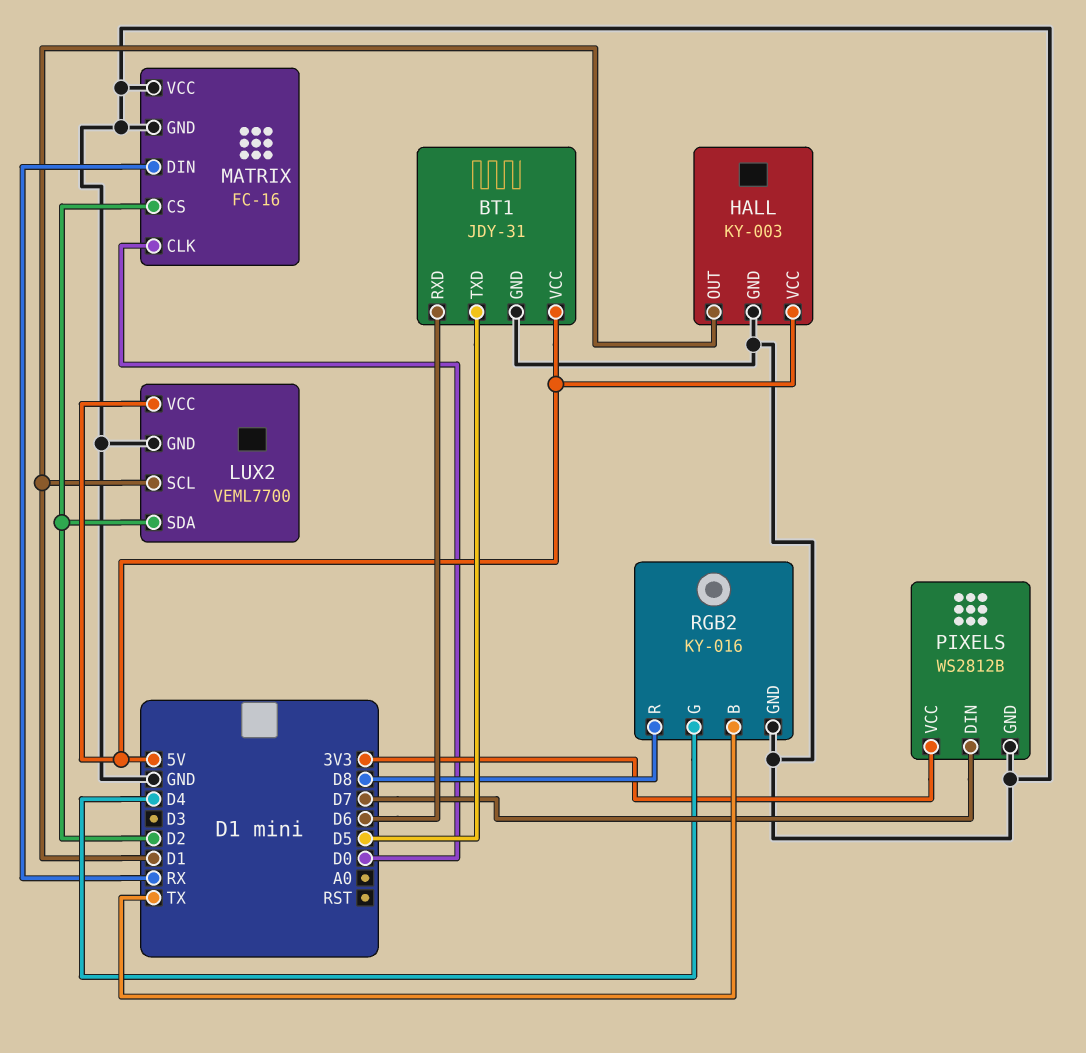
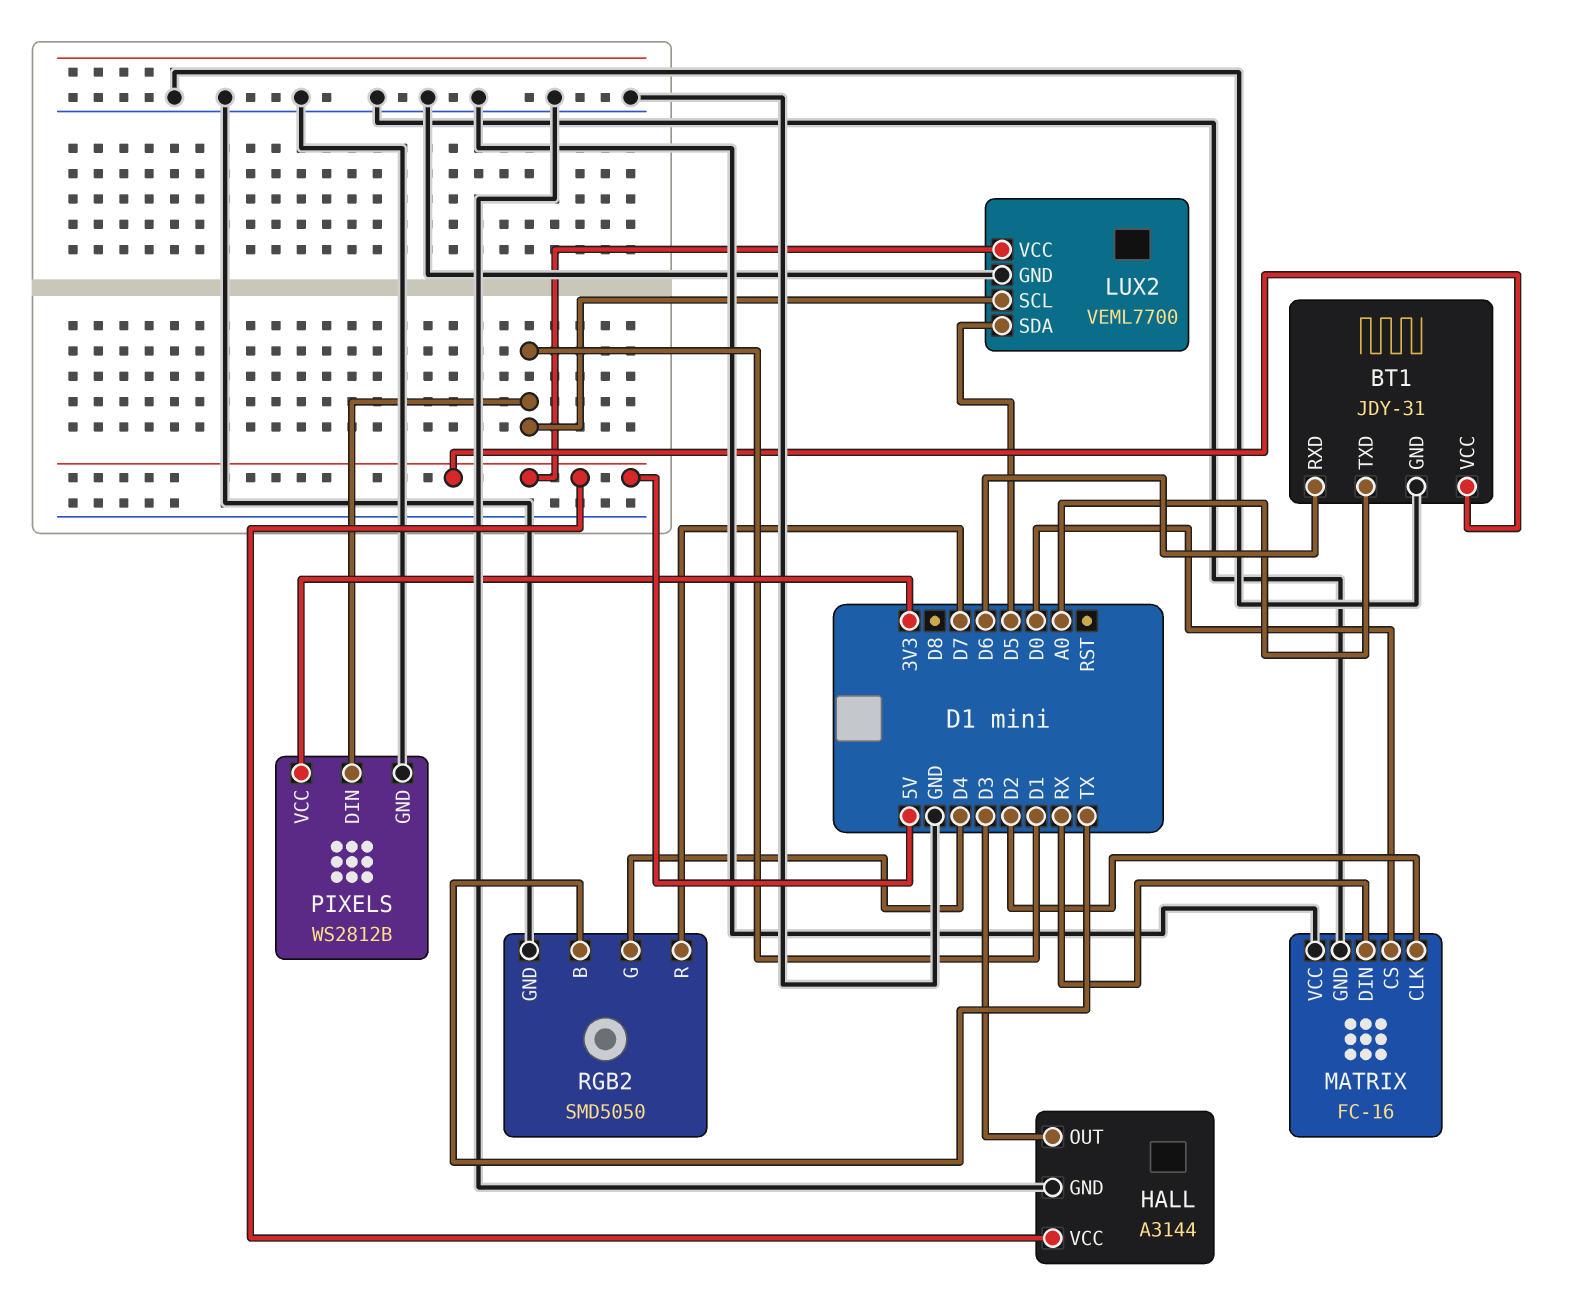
BT1 pin TXD: D5 -> A0
HALL: KY-003 -> A3144
HALL pin OUT: D1 -> D3
LUX2 pin SDA: D2 -> D5
MATRIX pin CLK: D0 -> D2
MATRIX pin CS: D2 -> D0
PIXELS pin DIN: D7 -> D1
RGB2: KY-016 -> SMD5050
RGB2 pin R: D8 -> D7

